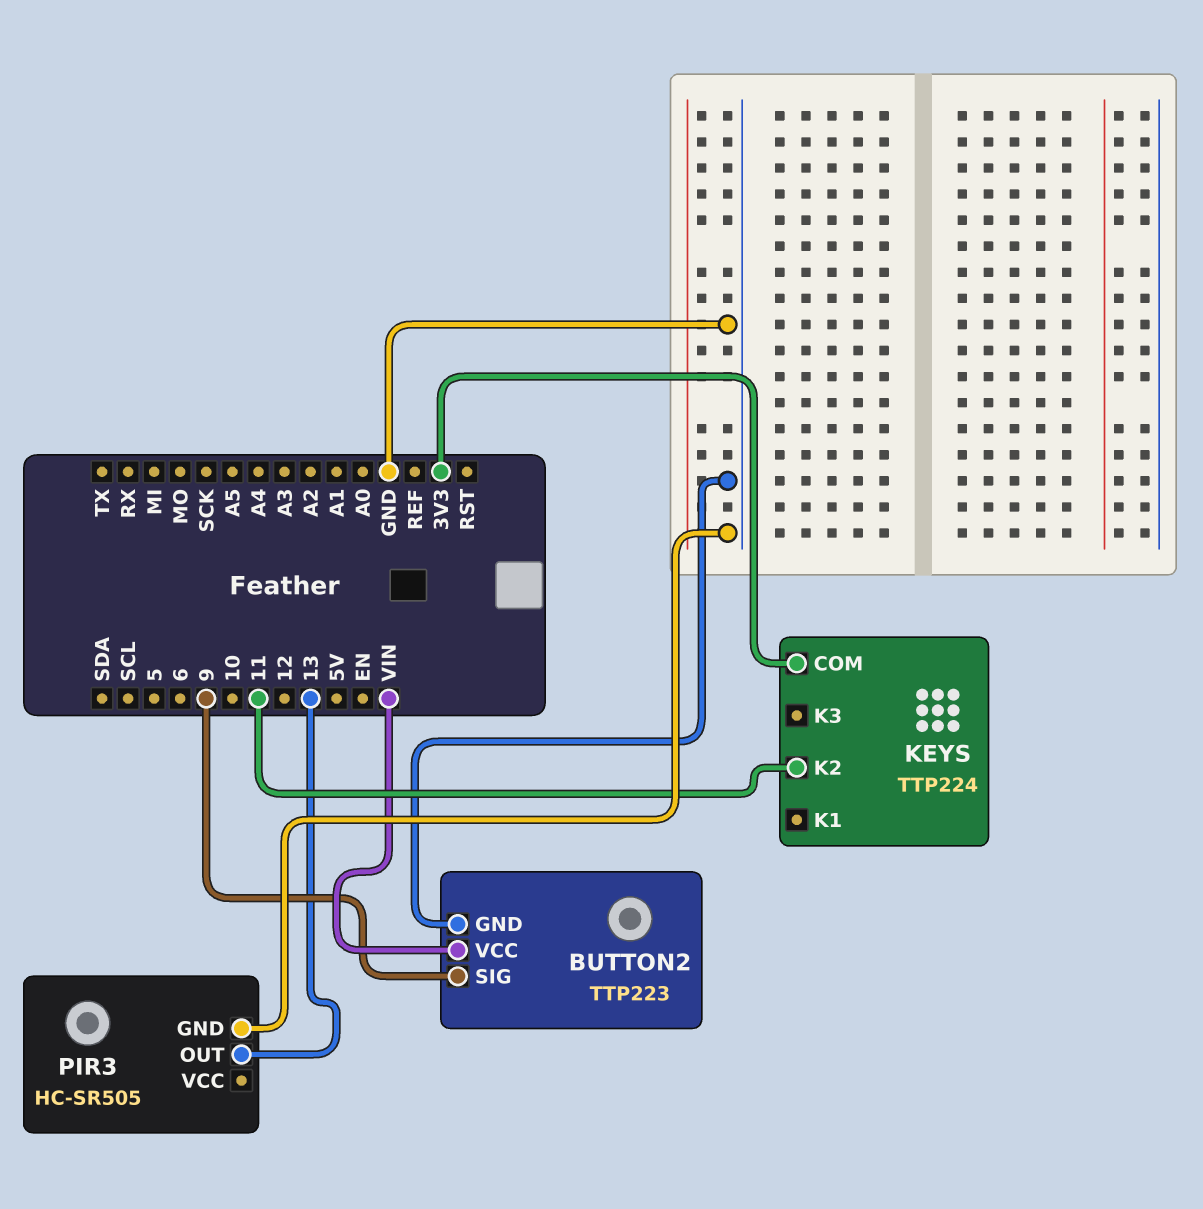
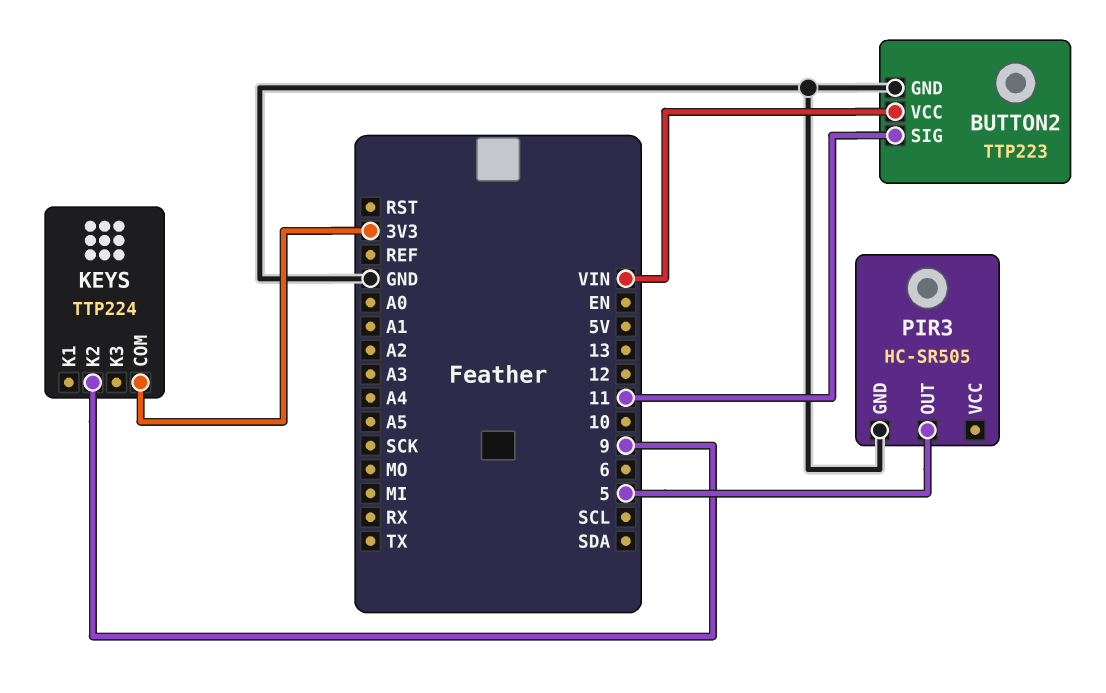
BUTTON2 pin SIG: 9 -> 11
KEYS pin K2: 11 -> 9
PIR3 pin OUT: 13 -> 5

